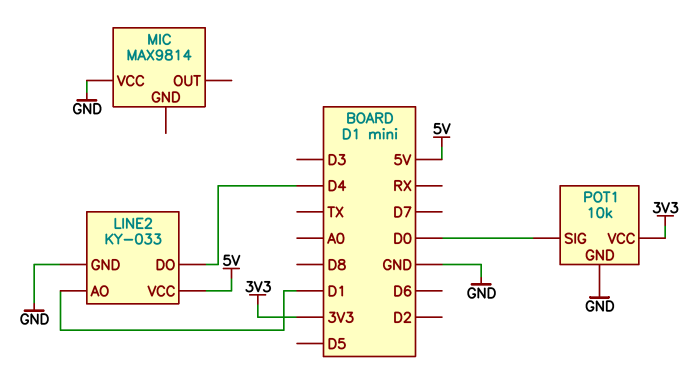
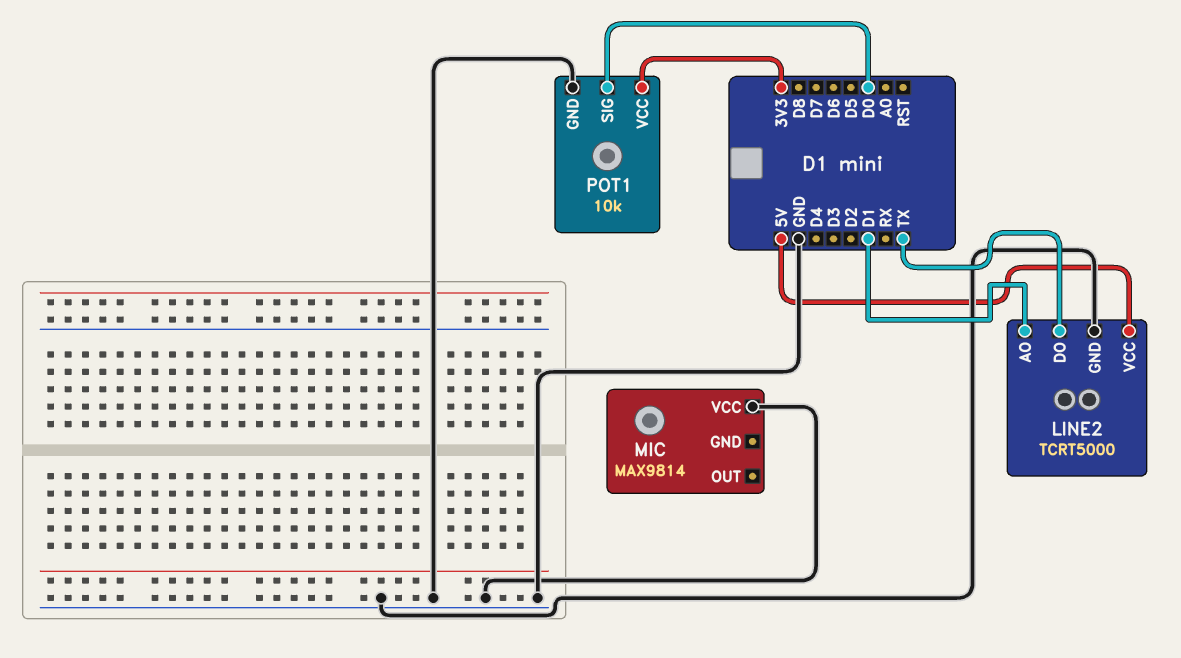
LINE2: KY-033 -> TCRT5000
LINE2 pin DO: D4 -> TX

